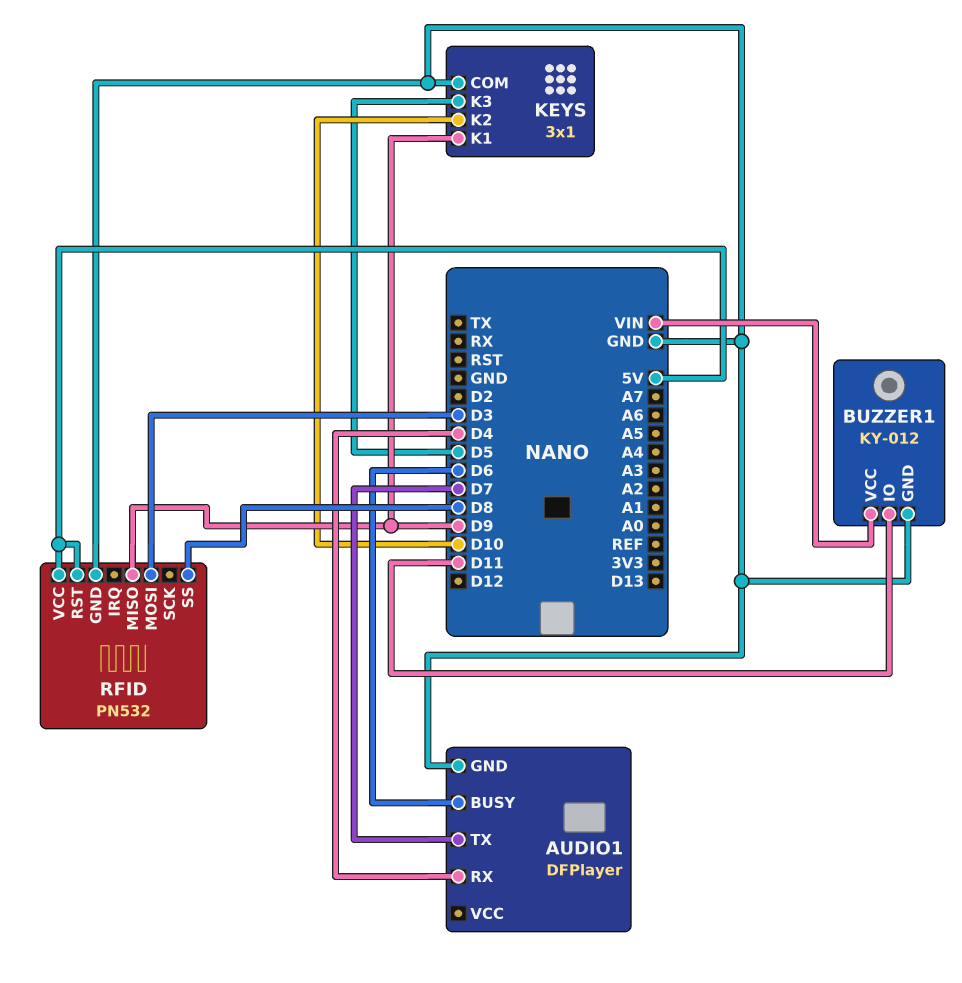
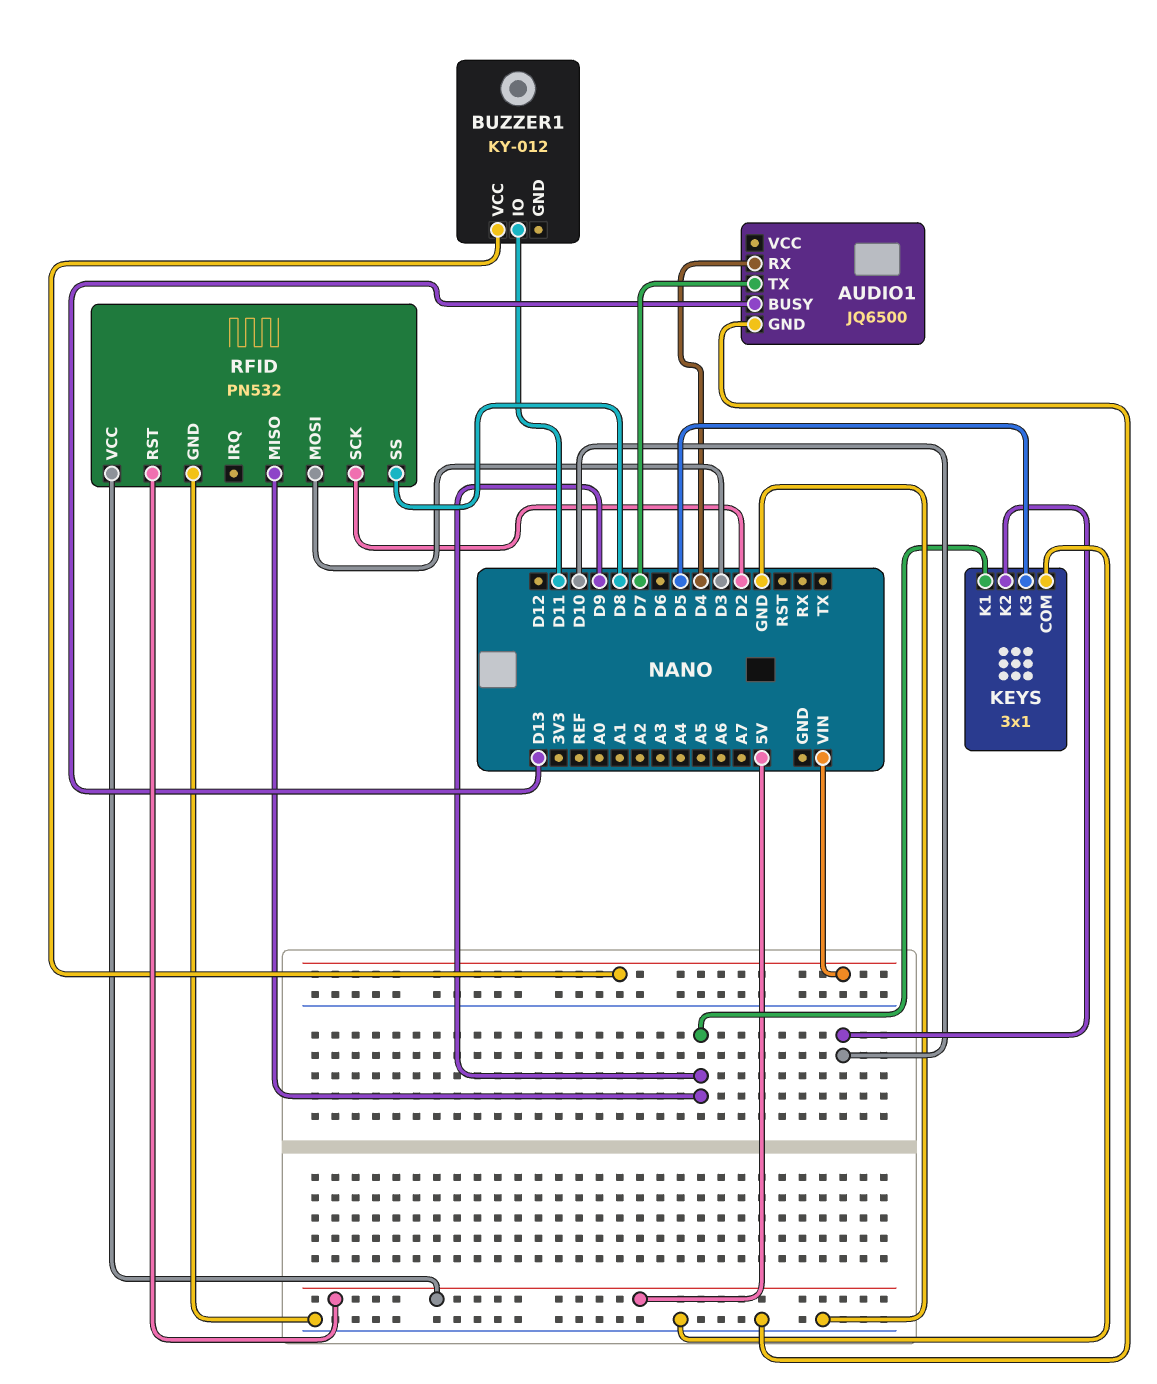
AUDIO1: DFPlayer -> JQ6500
AUDIO1 pin BUSY: D6 -> D13
BUZZER1 pin GND: GND -> none
RFID pin SCK: none -> D2

